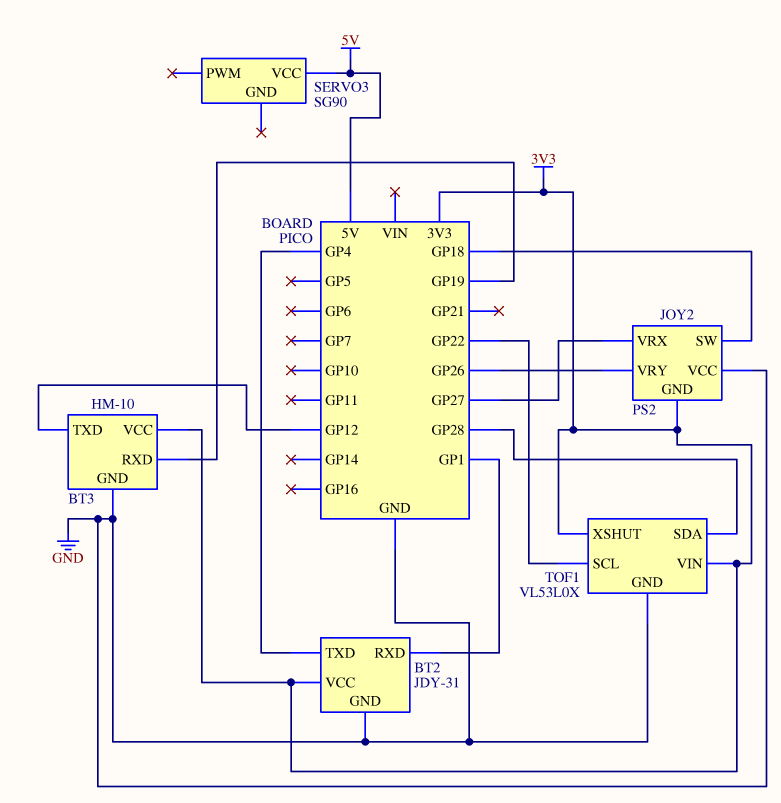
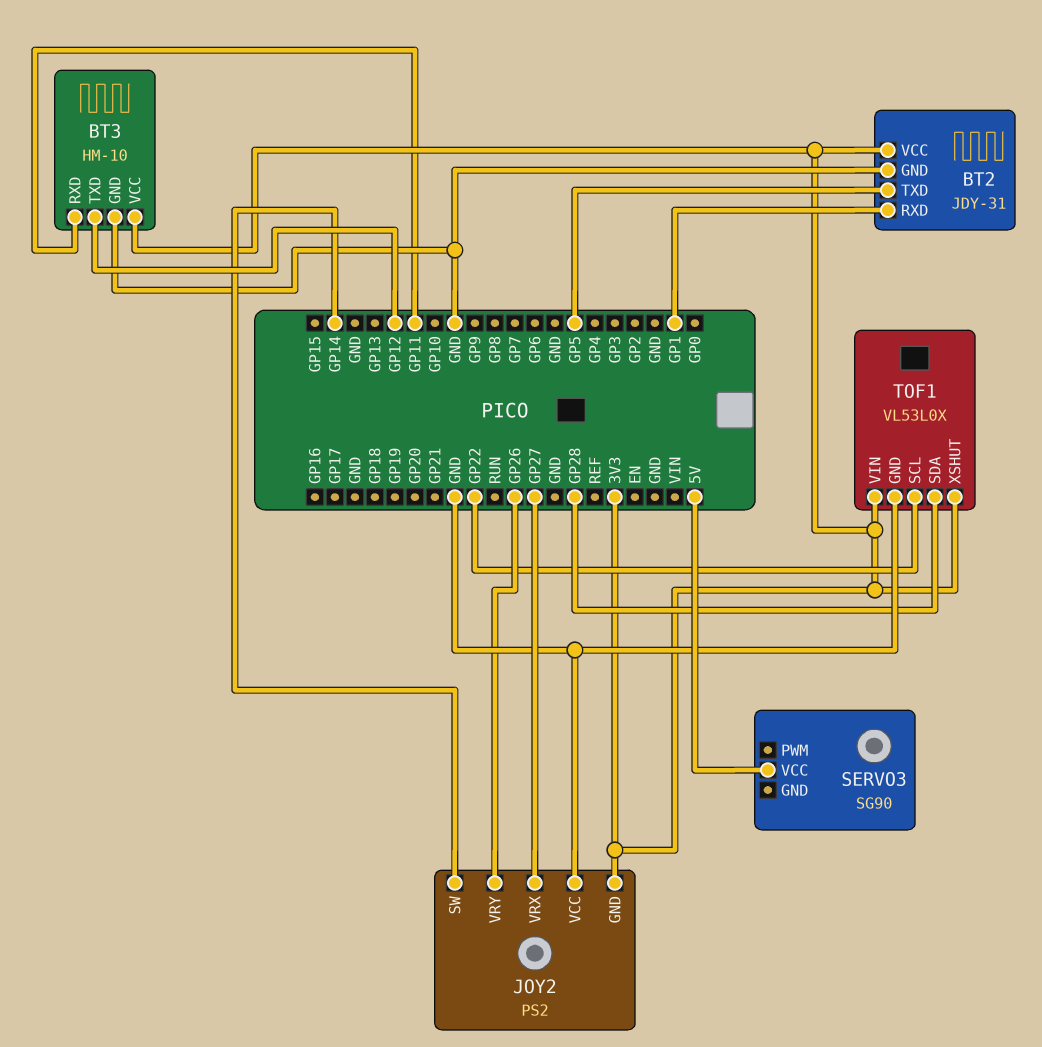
BT2 pin TXD: GP4 -> GP5
BT3 pin RXD: GP19 -> GP11
JOY2 pin SW: GP18 -> GP14

